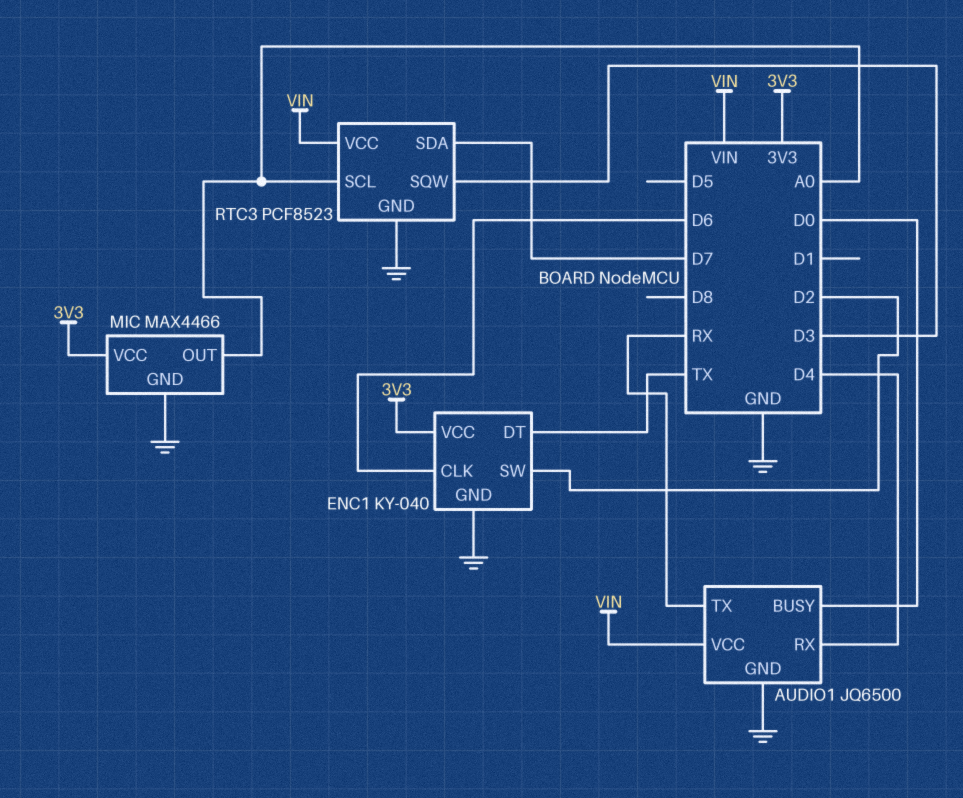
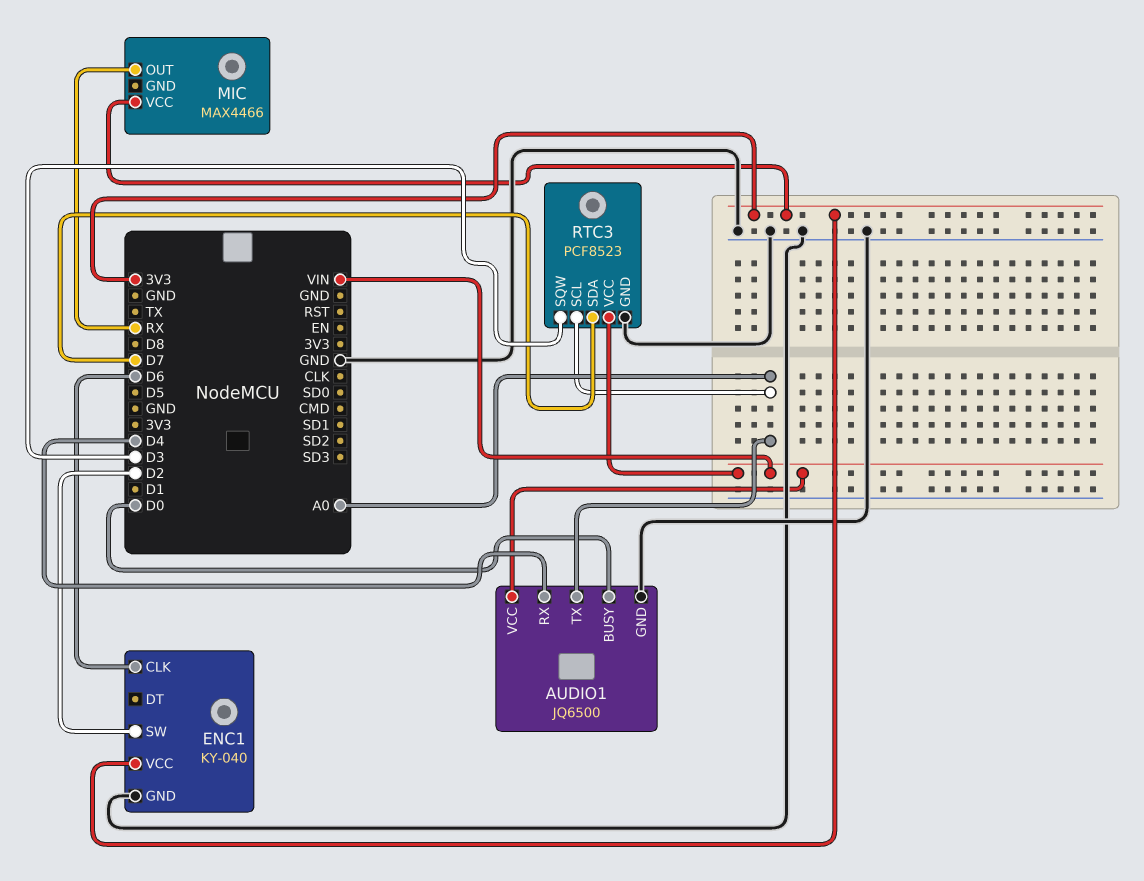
AUDIO1 pin TX: RX -> A0
ENC1 pin DT: TX -> none
MIC pin GND: GND -> none
MIC pin OUT: A0 -> RX

